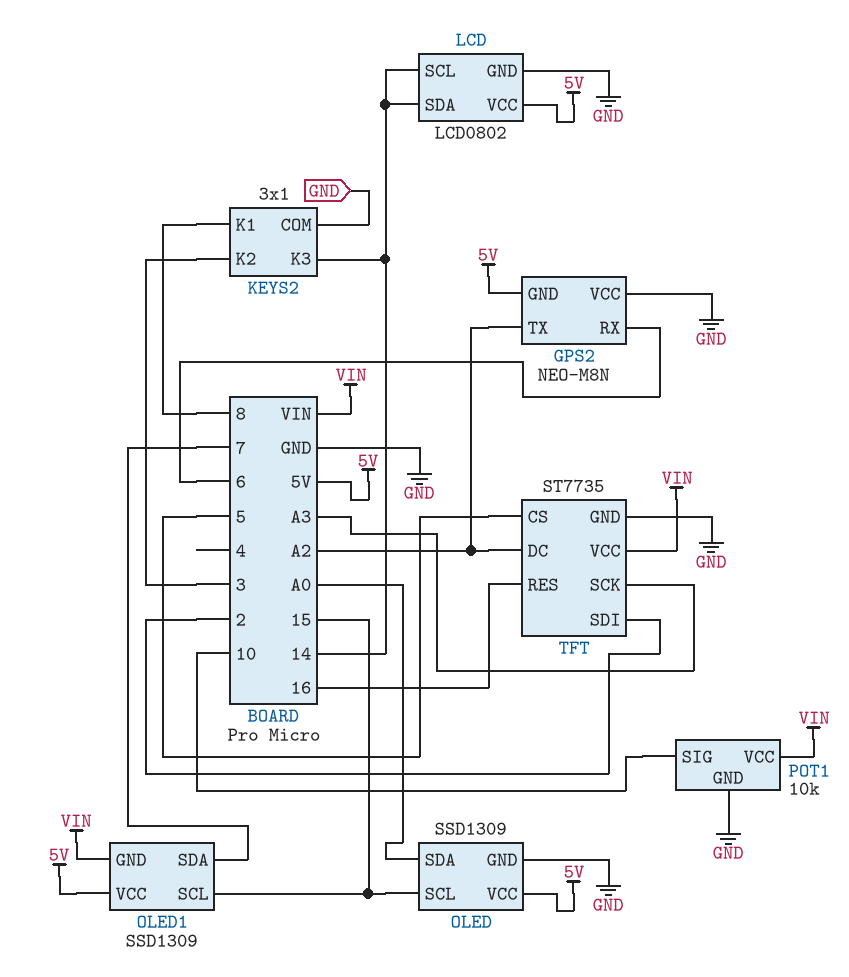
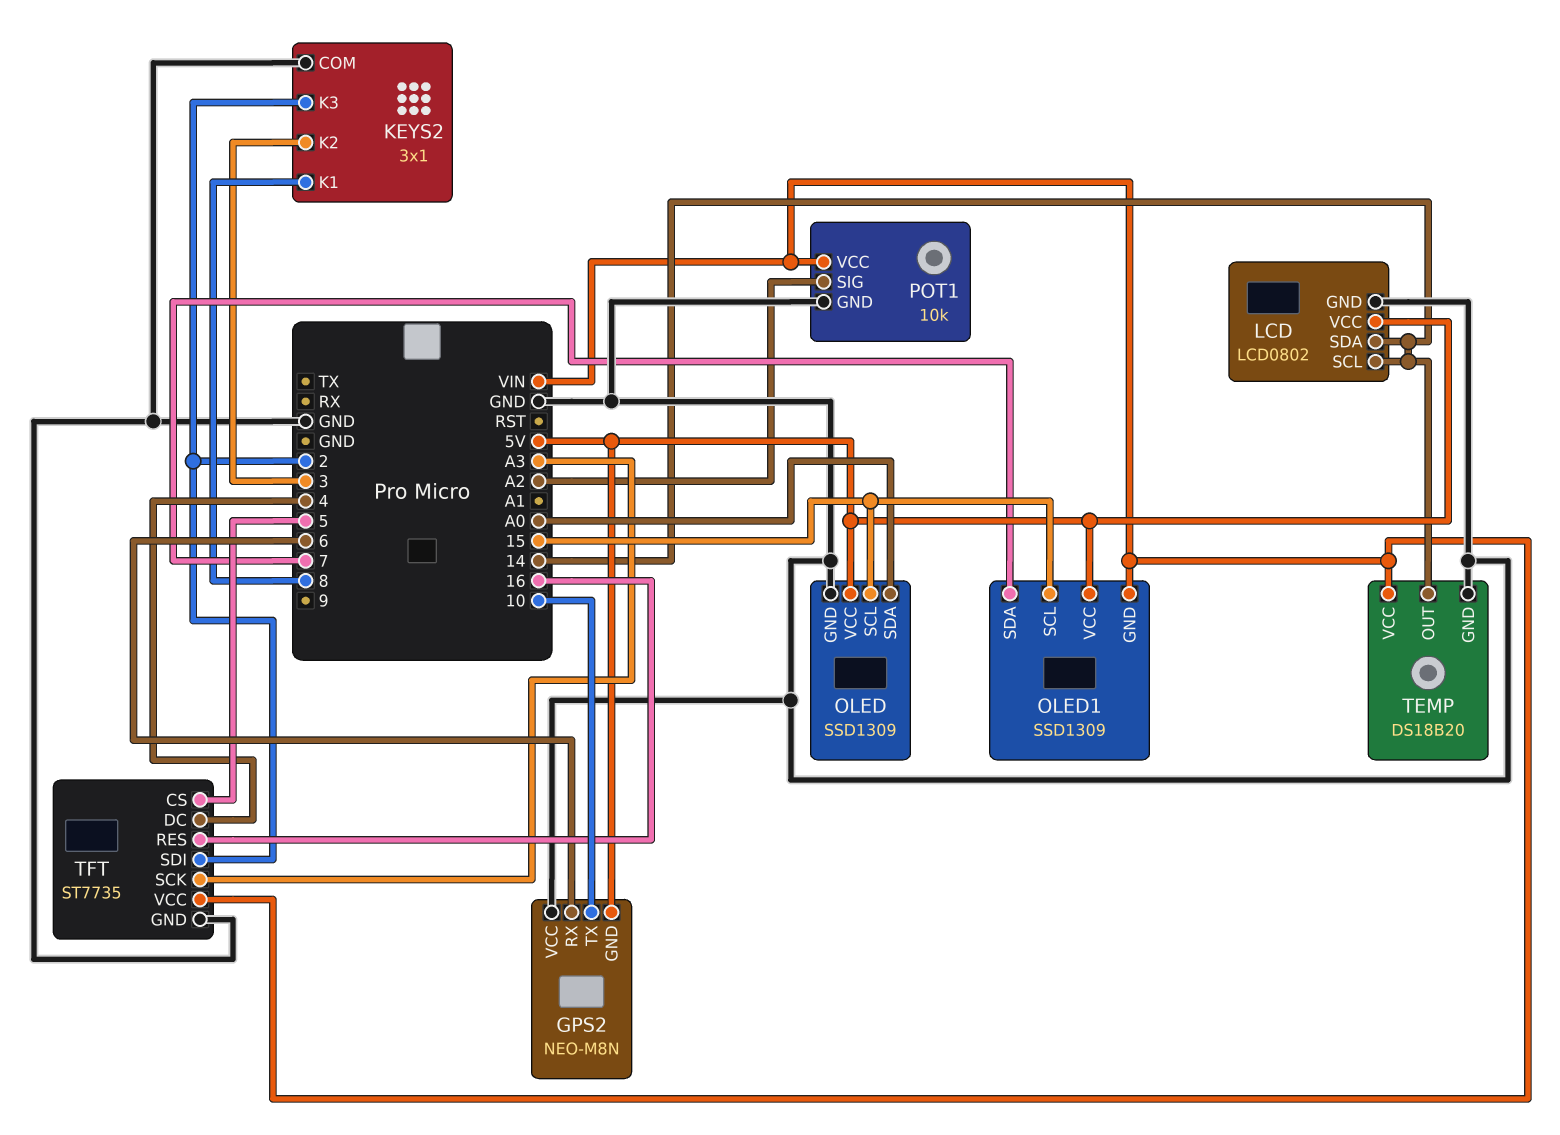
GPS2 pin TX: A2 -> 10
KEYS2 pin K3: 14 -> 2
POT1 pin SIG: 10 -> A2
TEMP: none -> DS18B20
TEMP pin GND: none -> GND
TEMP pin OUT: none -> 14
TEMP pin VCC: none -> VIN
TFT pin DC: A2 -> 4

